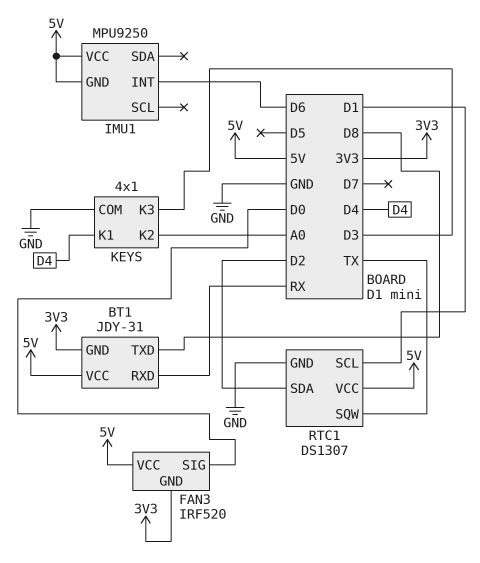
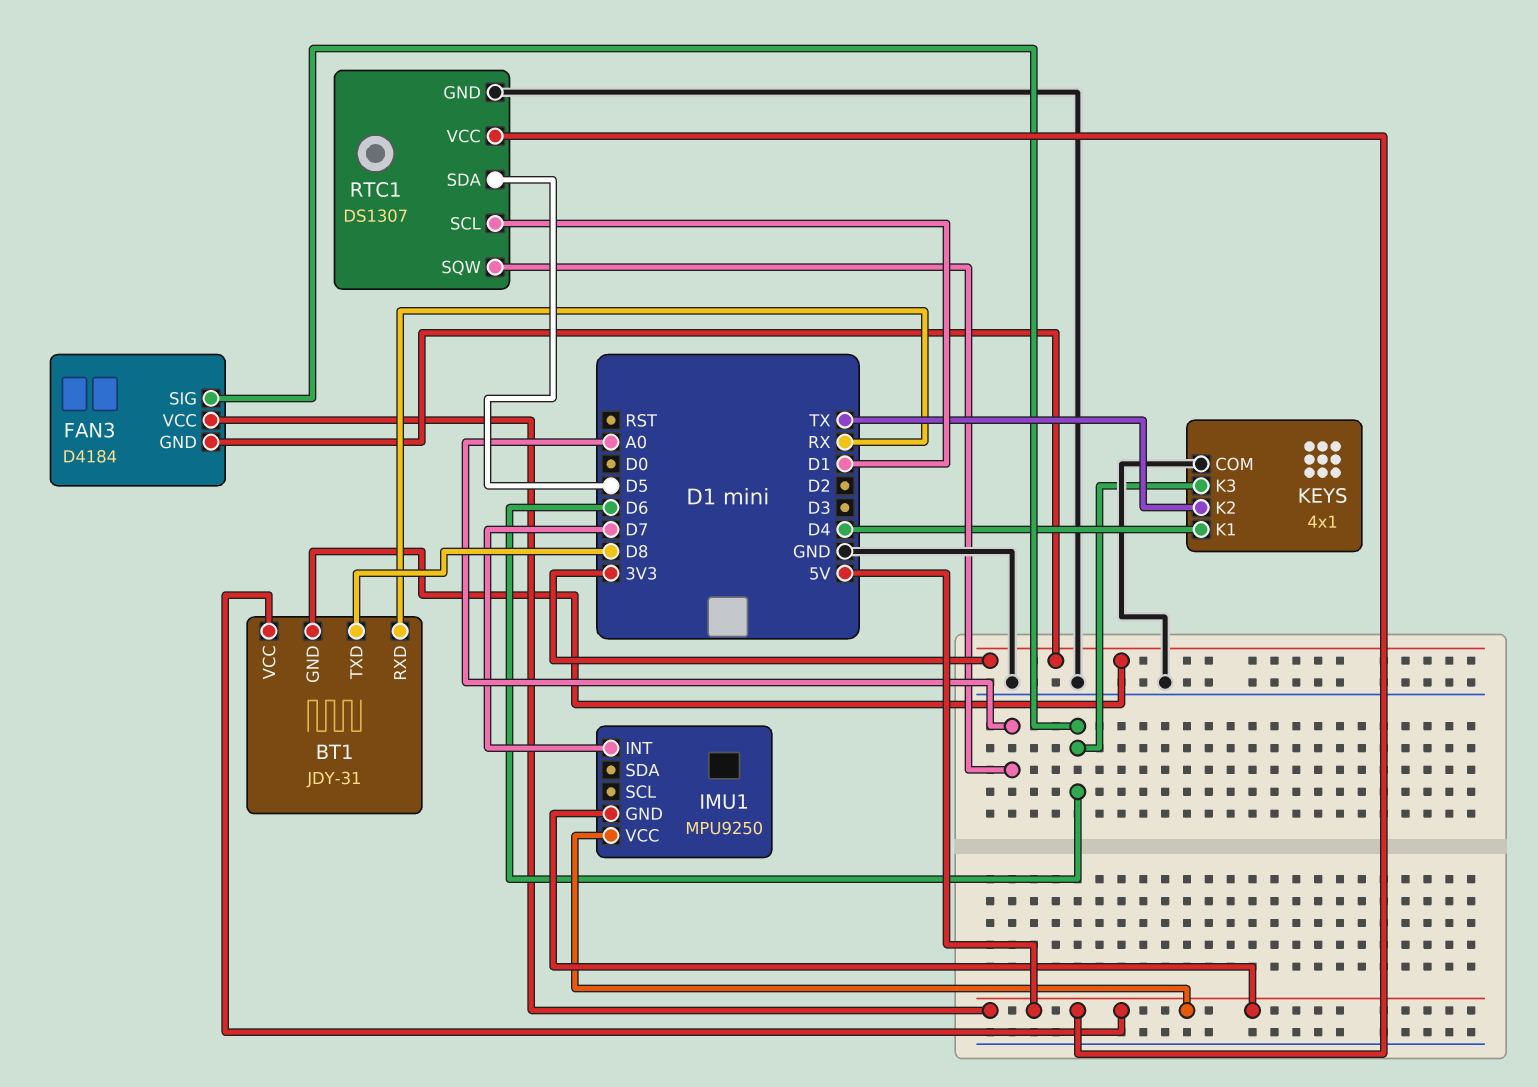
FAN3: IRF520 -> D4184
FAN3 pin SIG: D0 -> D6
IMU1 pin INT: D6 -> D7
KEYS pin K2: A0 -> TX
KEYS pin K3: D3 -> D6
RTC1 pin SDA: D2 -> D5
RTC1 pin SQW: TX -> A0

